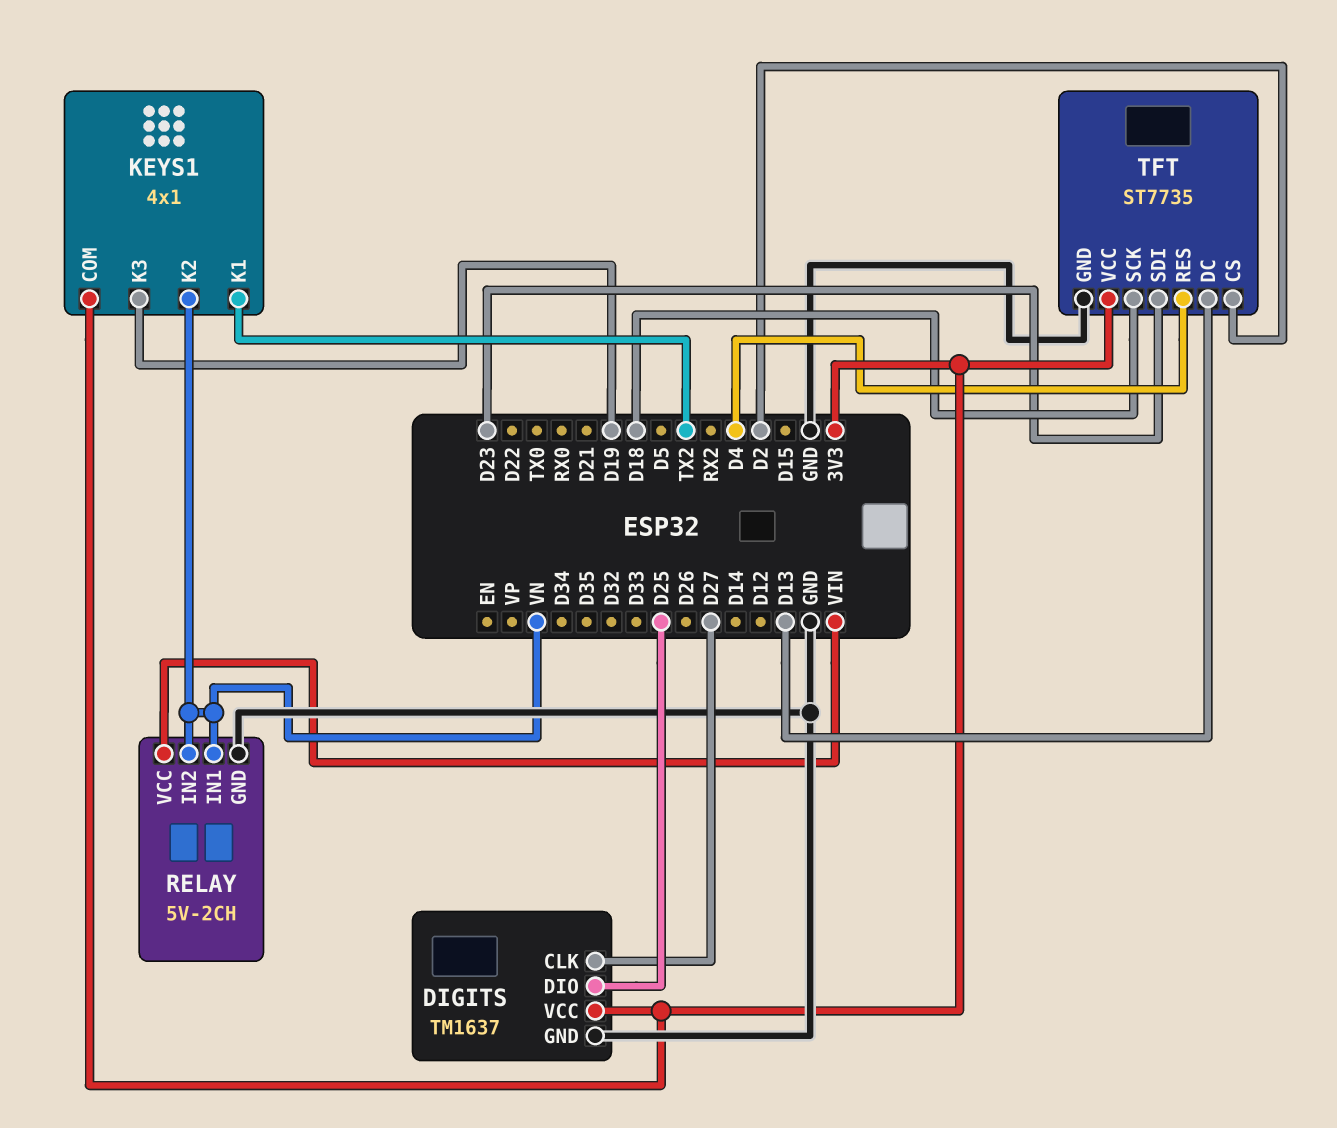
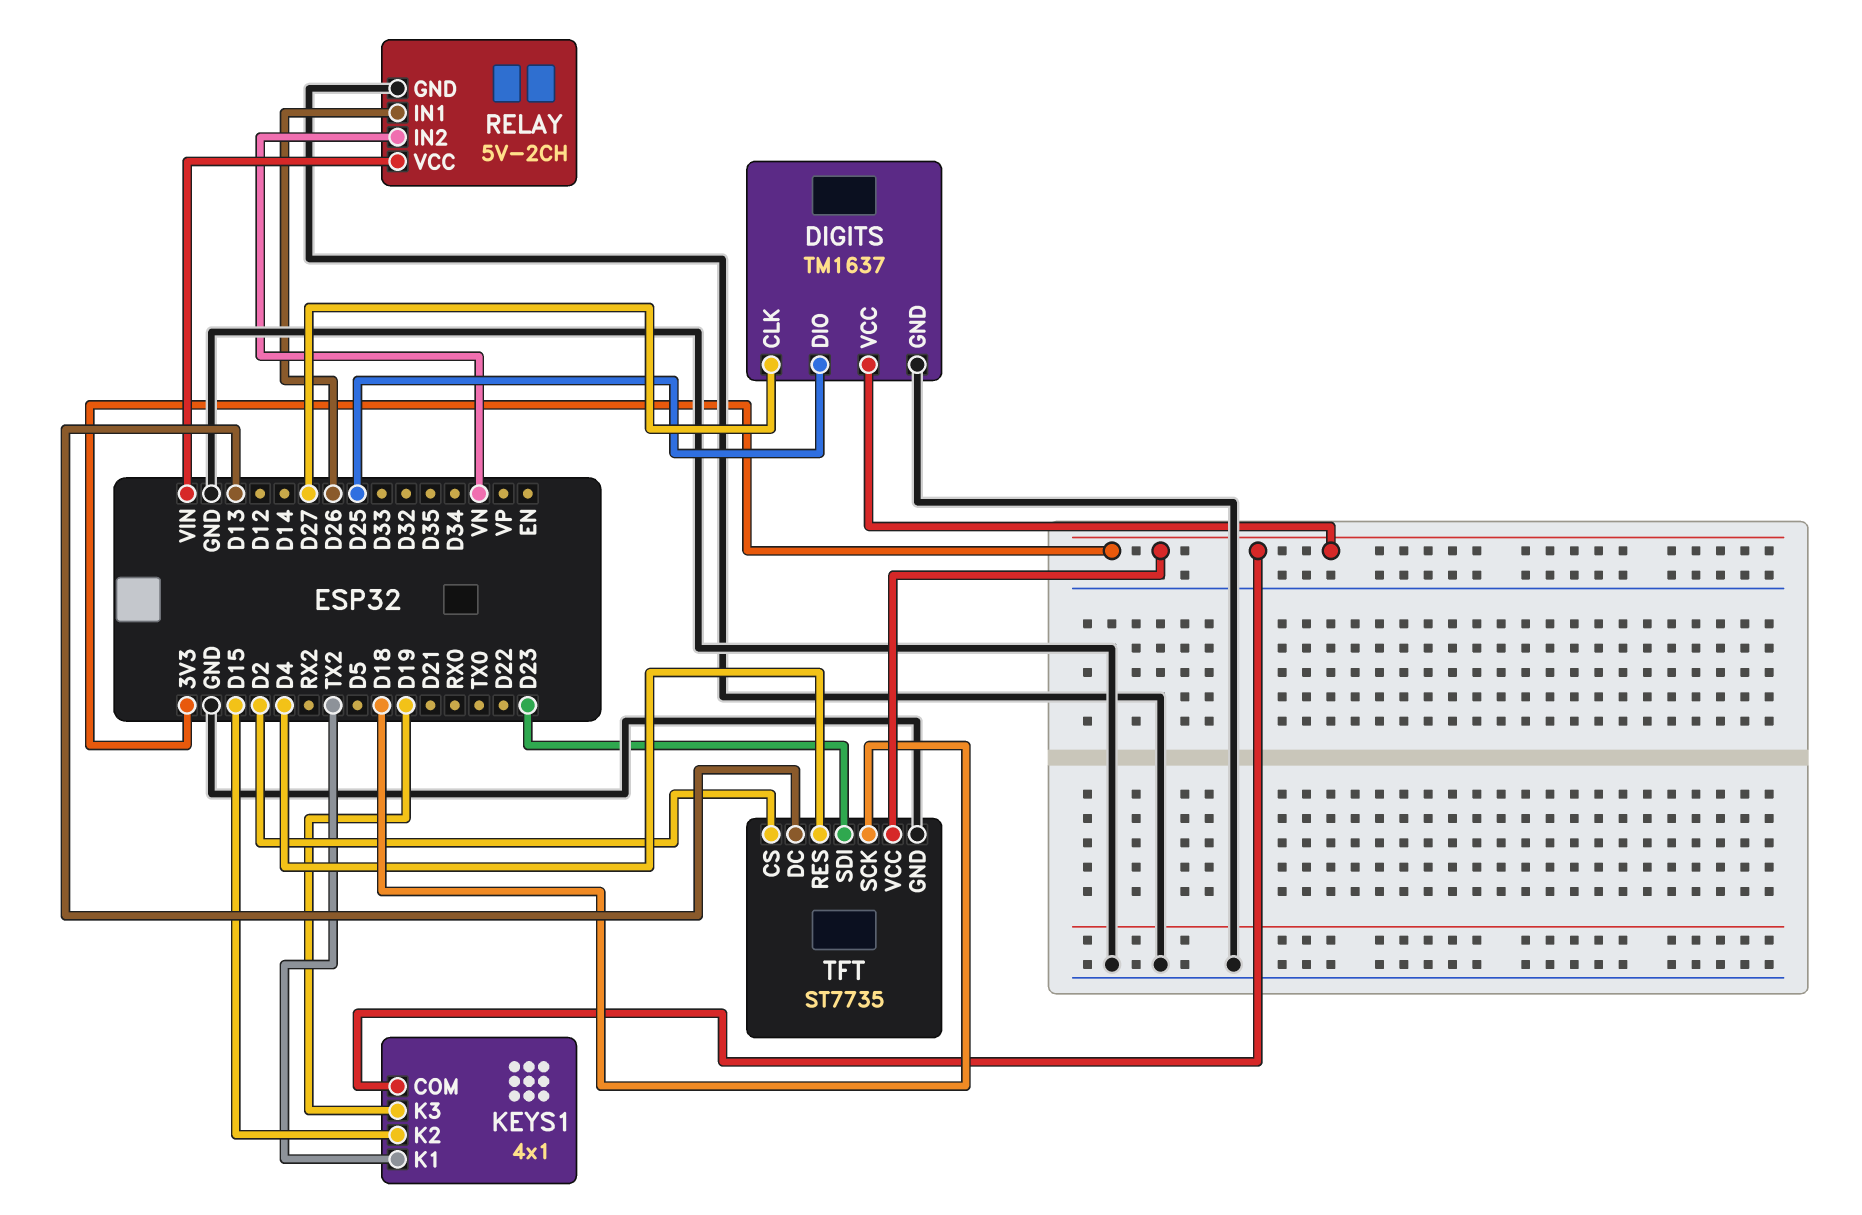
KEYS1 pin K2: VN -> D15
RELAY pin IN1: VN -> D26

